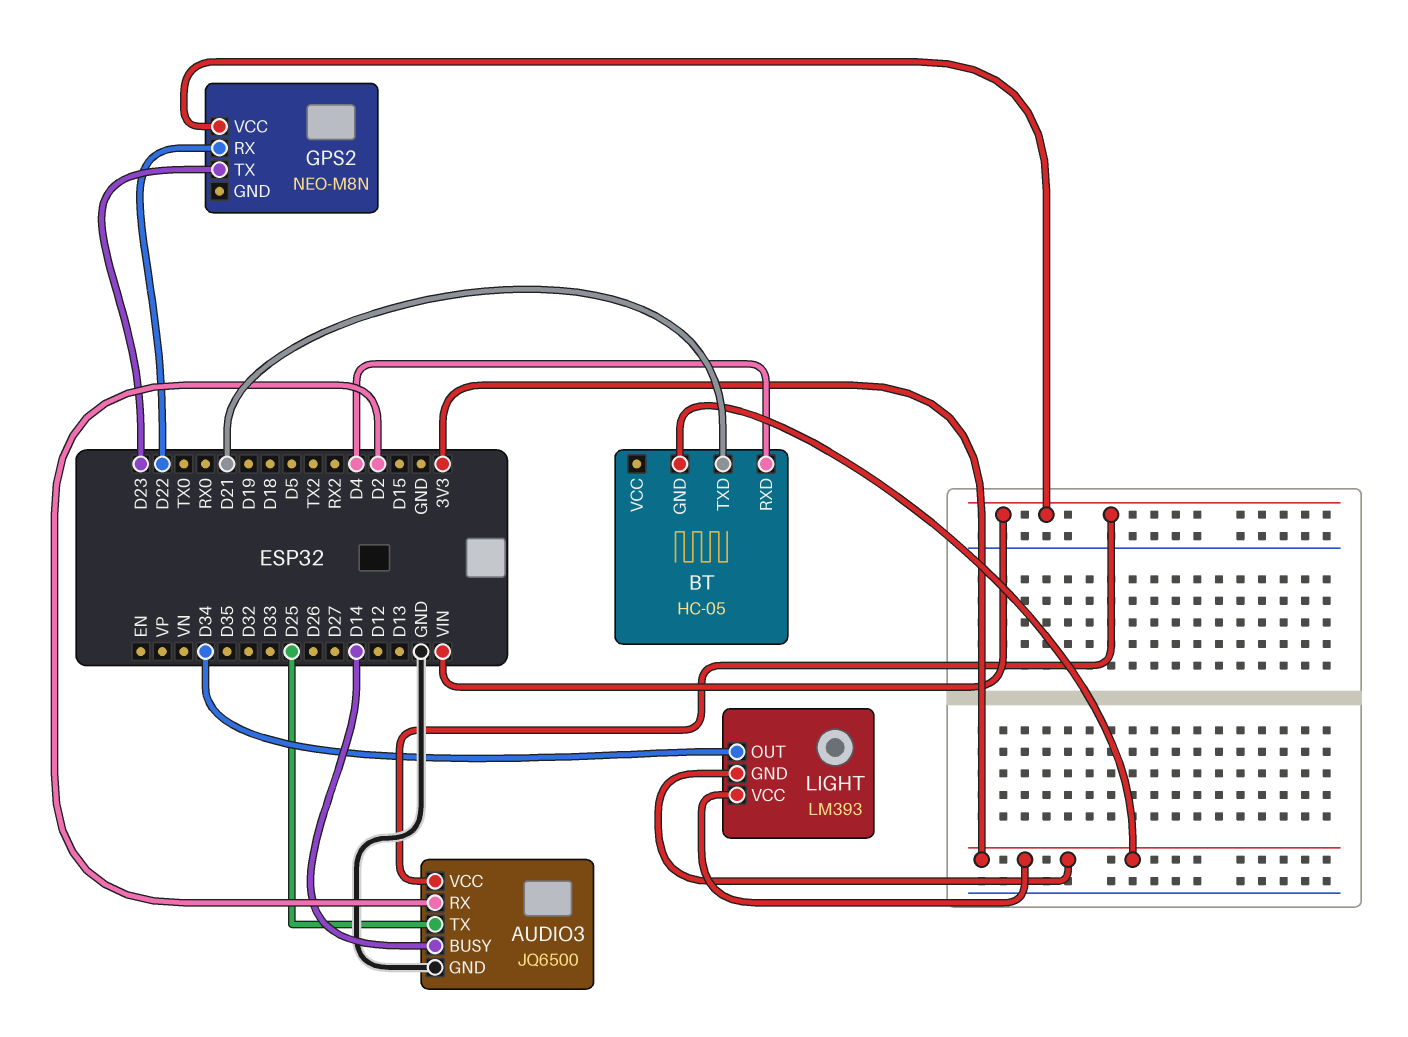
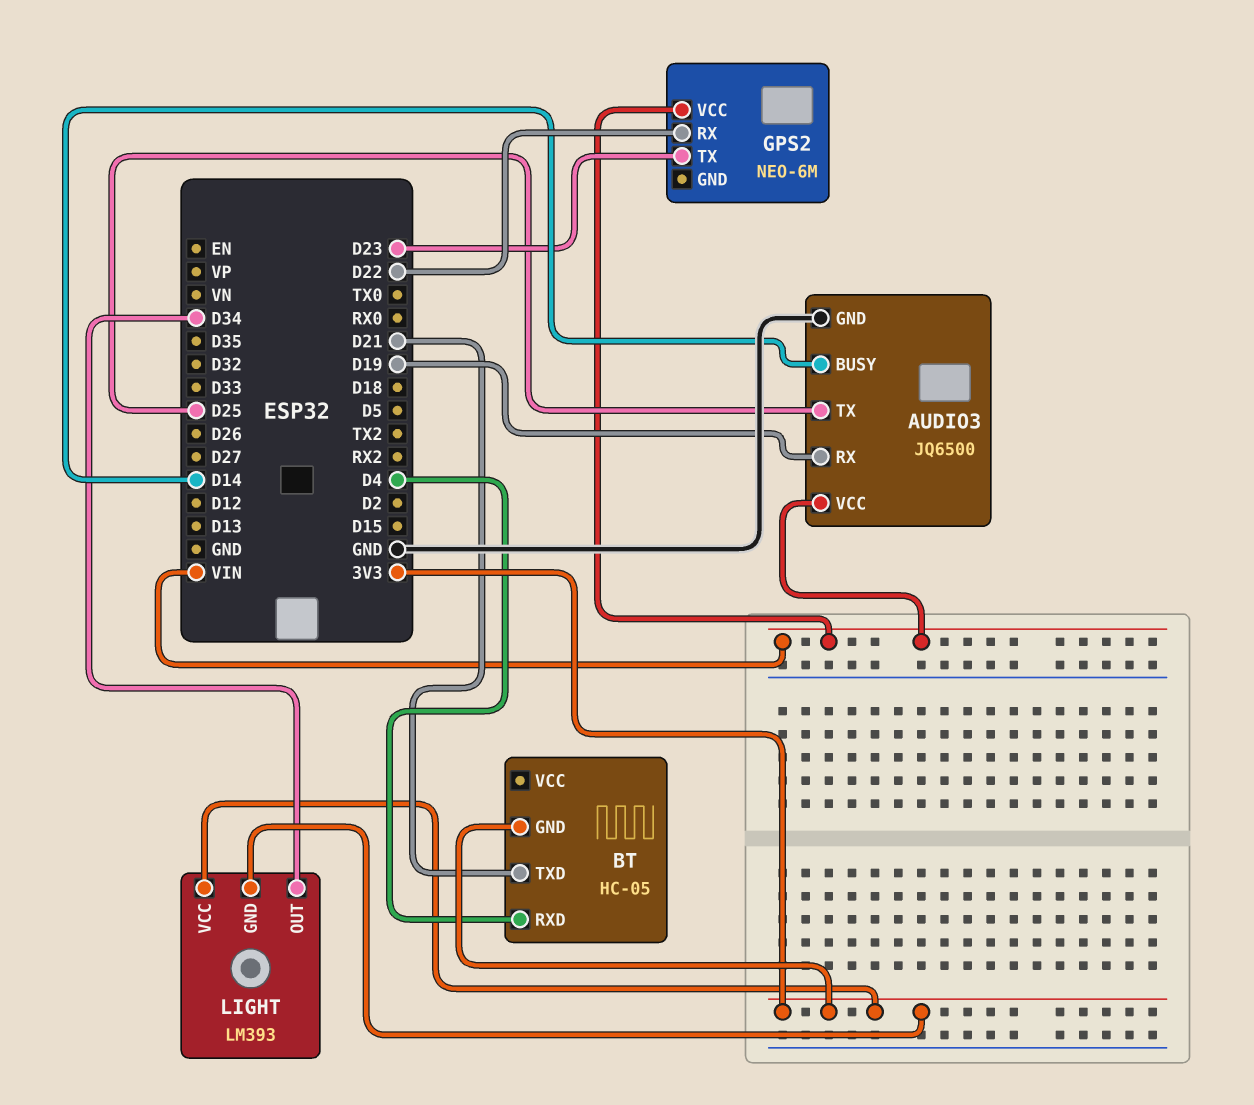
AUDIO3 pin RX: D2 -> D19
GPS2: NEO-M8N -> NEO-6M

